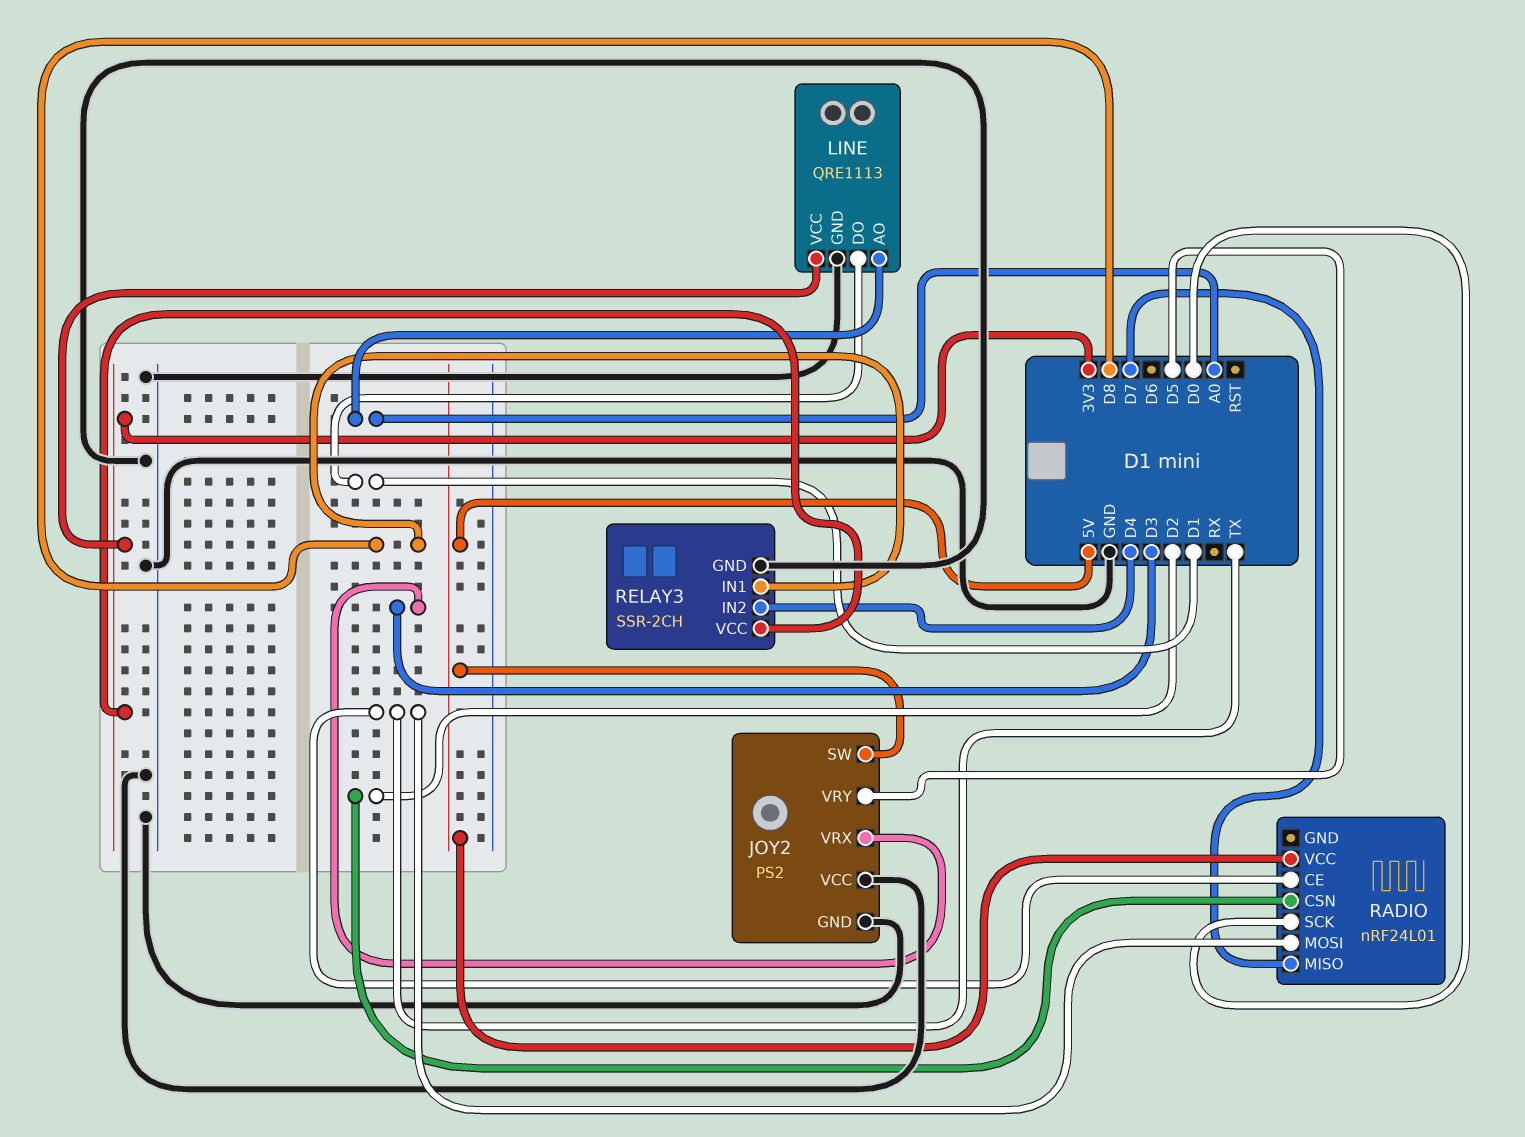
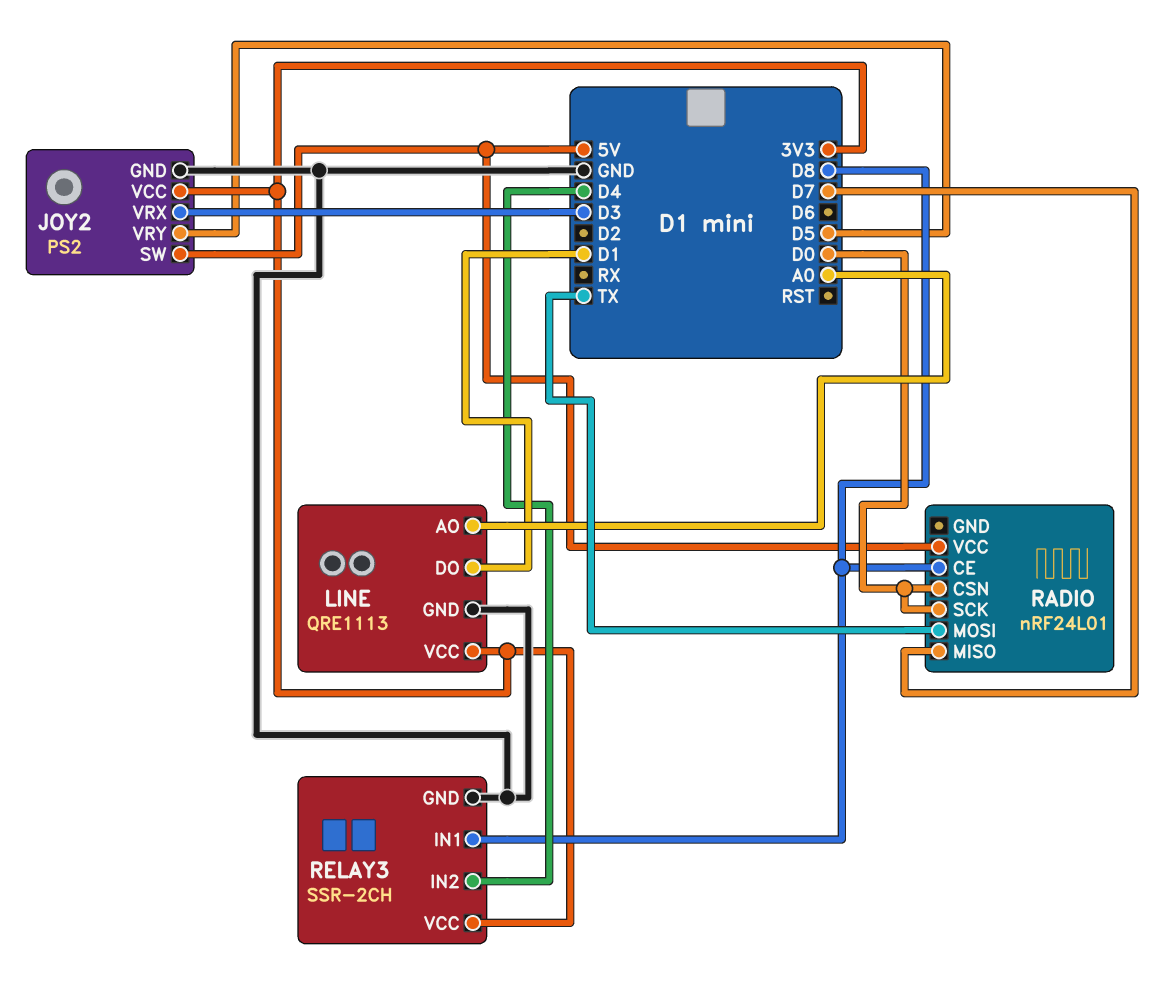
JOY2 pin VCC: GND -> 3V3
RADIO pin CE: TX -> D8
RADIO pin CSN: D2 -> D0

